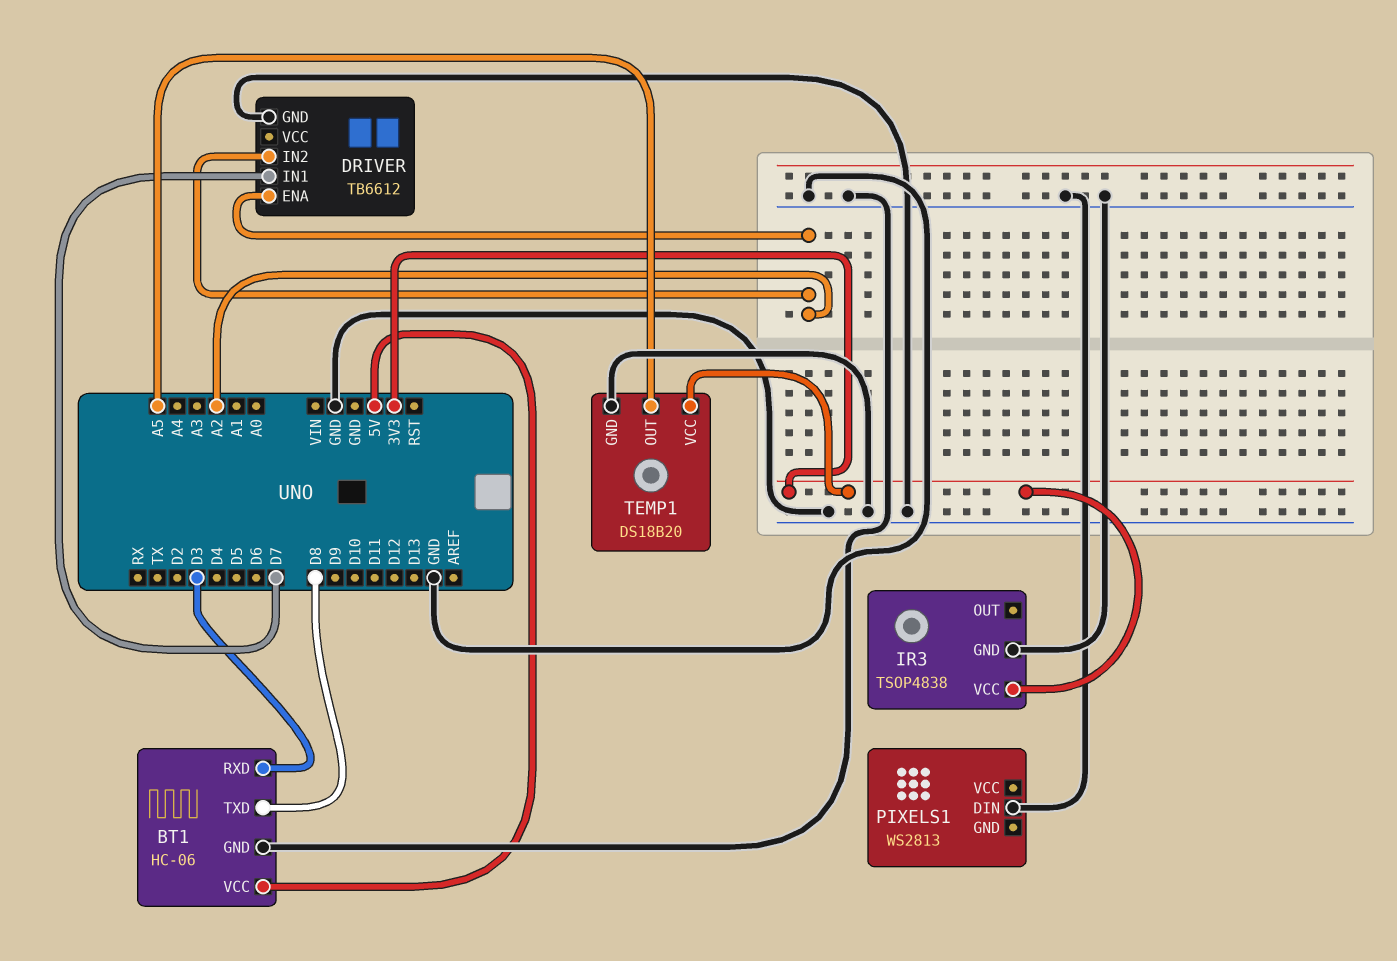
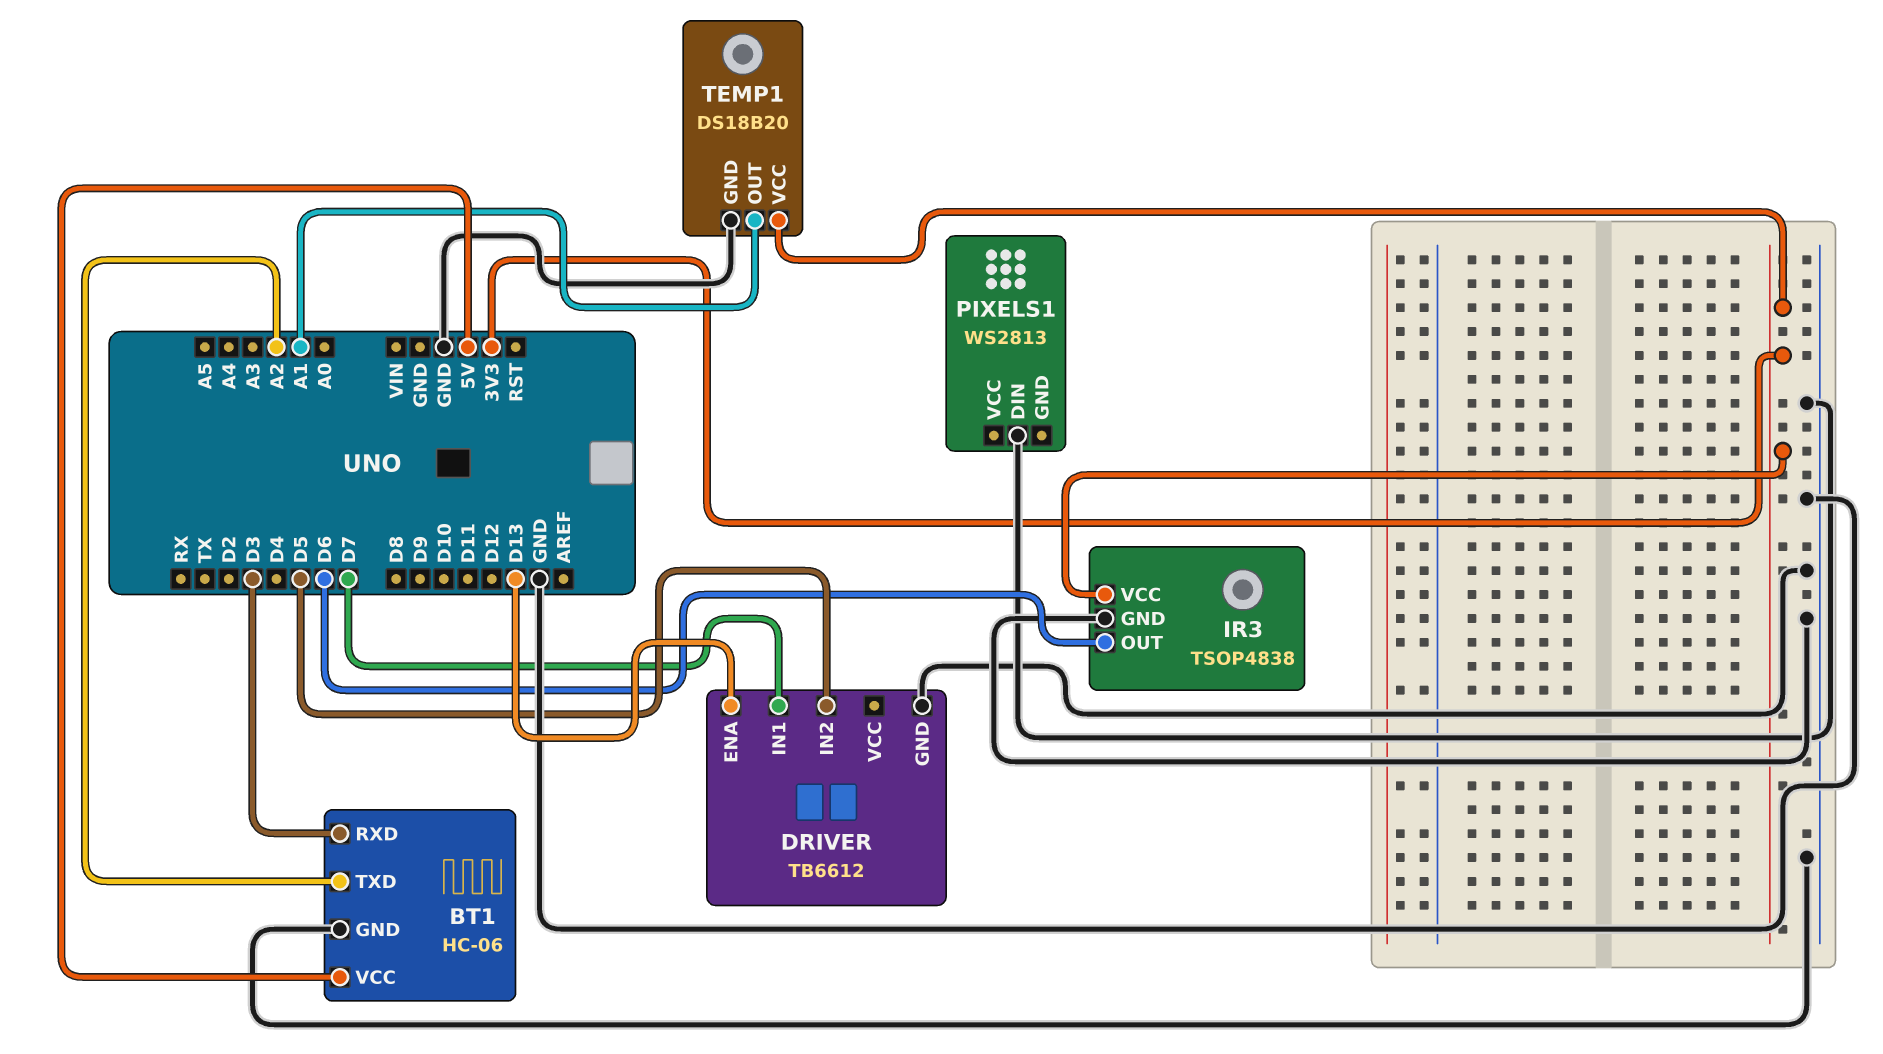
BT1 pin TXD: D8 -> A2
DRIVER pin ENA: A2 -> D13
DRIVER pin IN2: A2 -> D5
IR3 pin OUT: none -> D6
TEMP1 pin OUT: A5 -> A1

